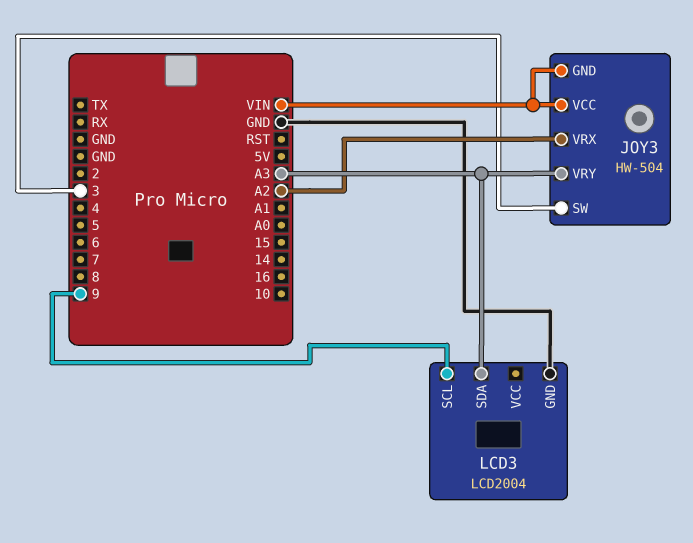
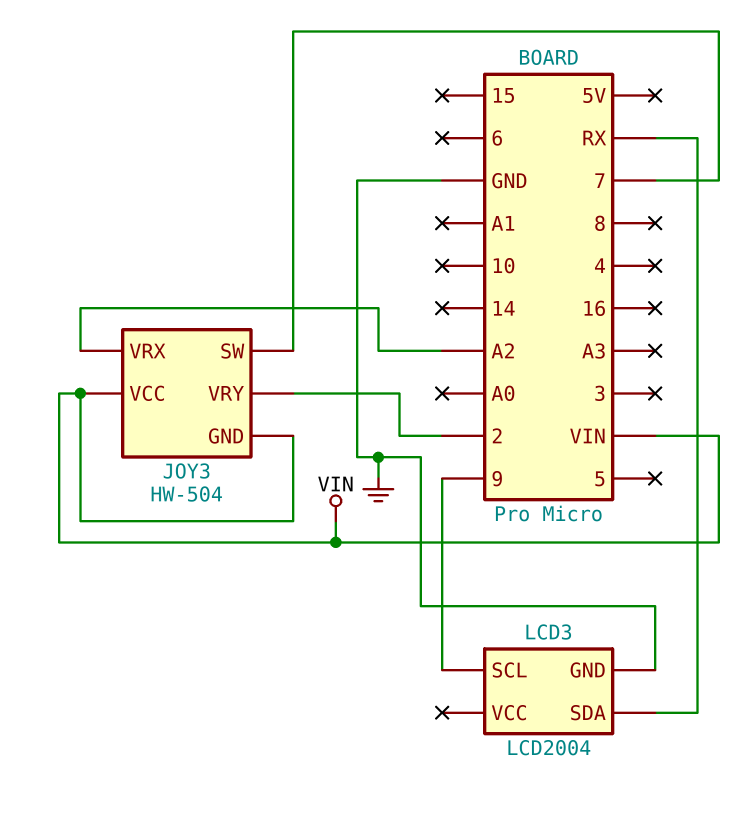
JOY3 pin SW: 3 -> 7
JOY3 pin VRY: A3 -> 2
LCD3 pin SDA: A3 -> RX

